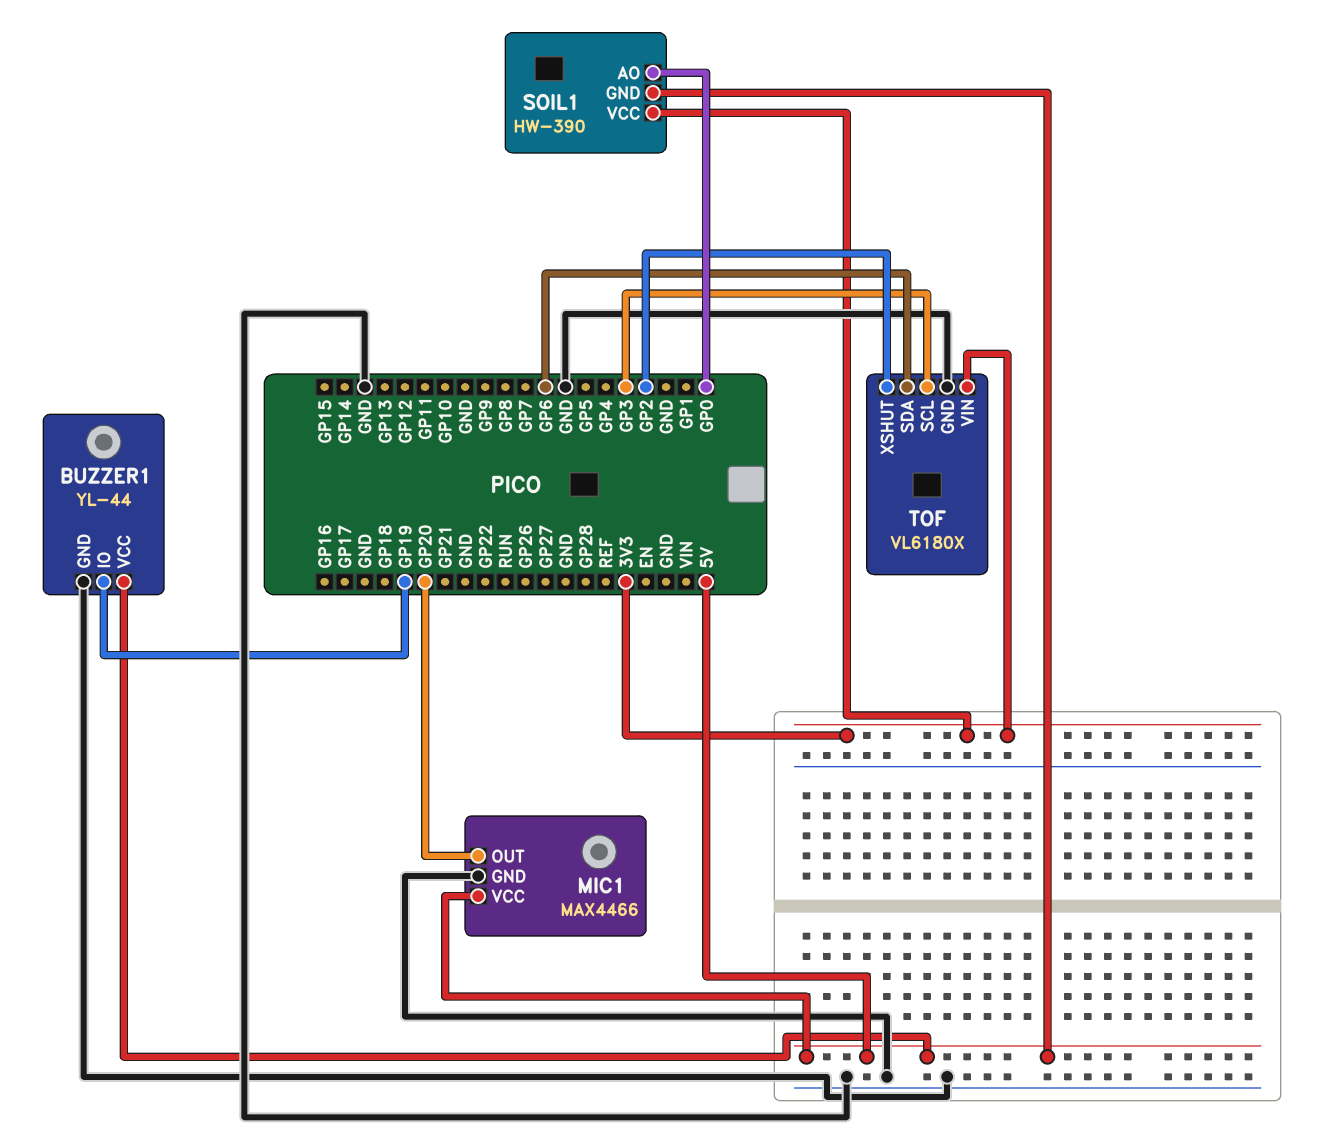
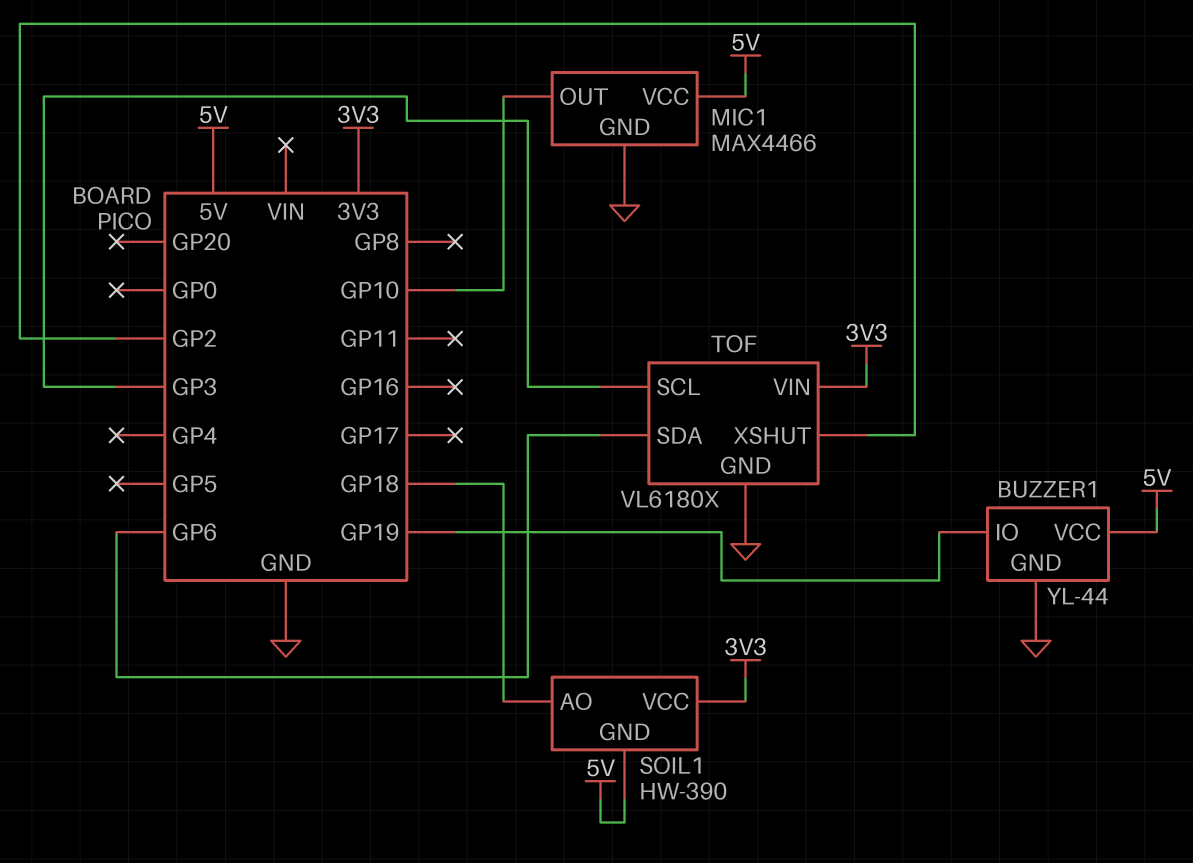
MIC1 pin OUT: GP20 -> GP10
SOIL1 pin AO: GP0 -> GP18

